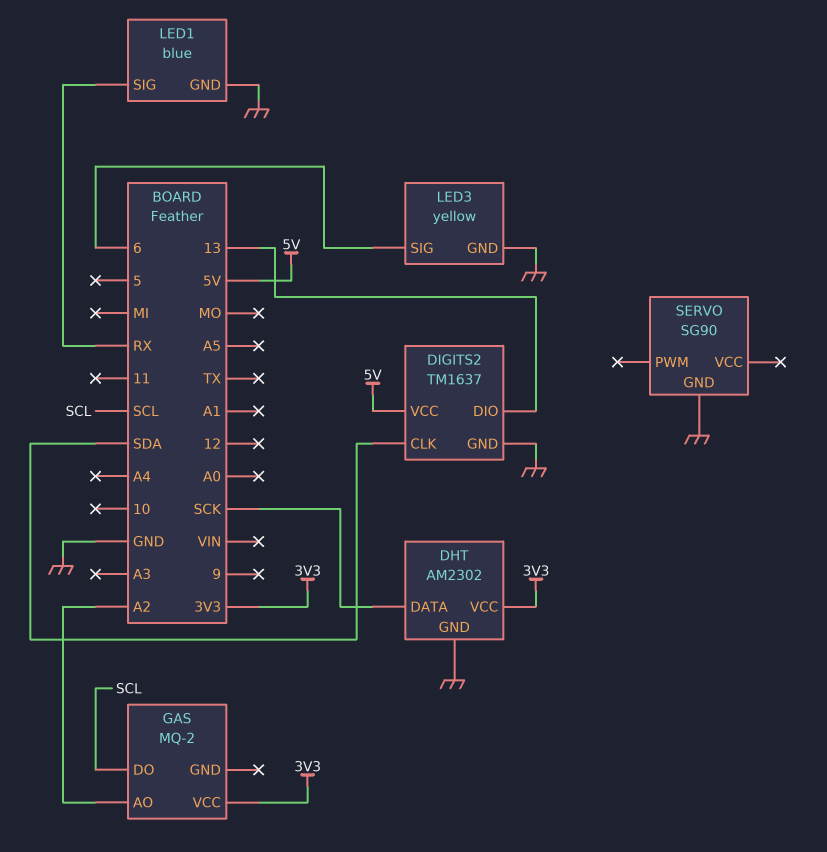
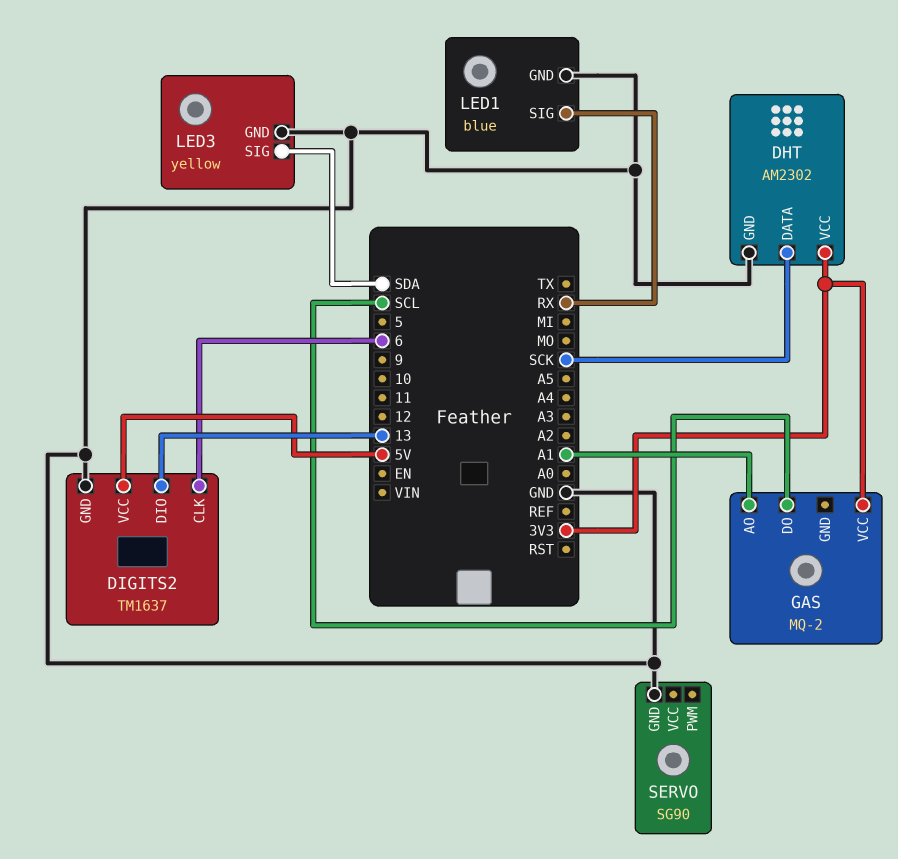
DIGITS2 pin CLK: SDA -> 6
GAS pin AO: A2 -> A1
LED3 pin SIG: 6 -> SDA

